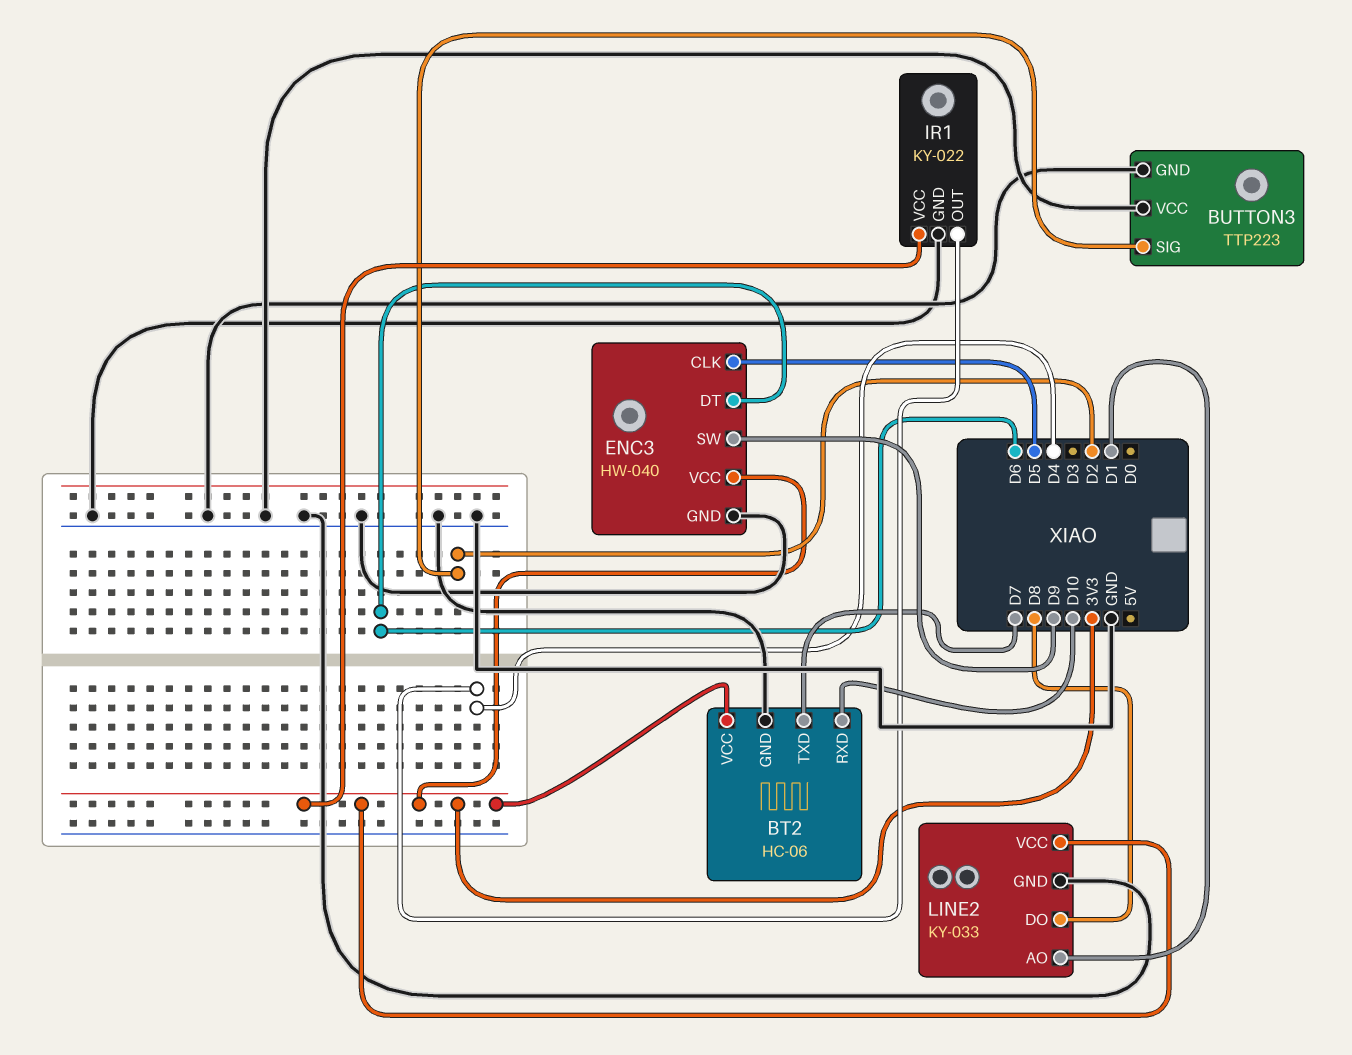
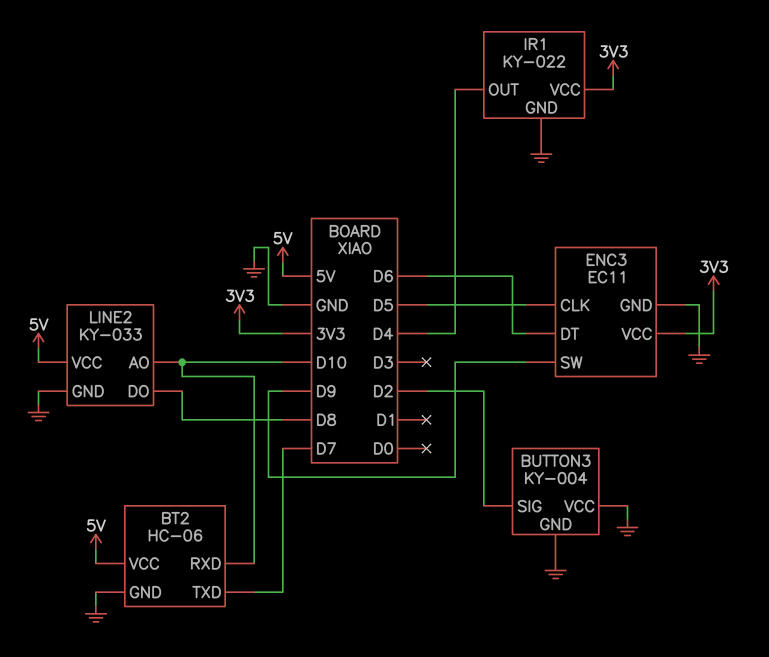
BT2 pin VCC: 3V3 -> 5V
BUTTON3: TTP223 -> KY-004
ENC3: HW-040 -> EC11
LINE2 pin AO: D1 -> D10
LINE2 pin VCC: 3V3 -> 5V

